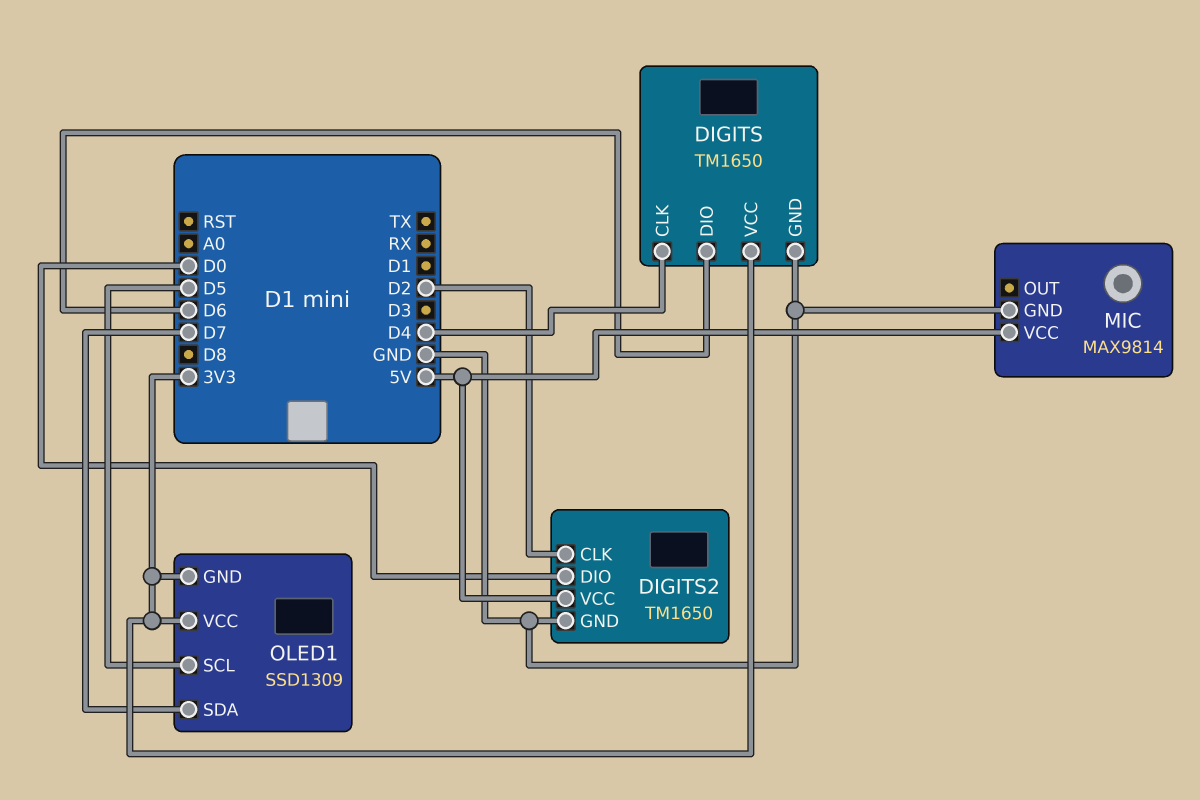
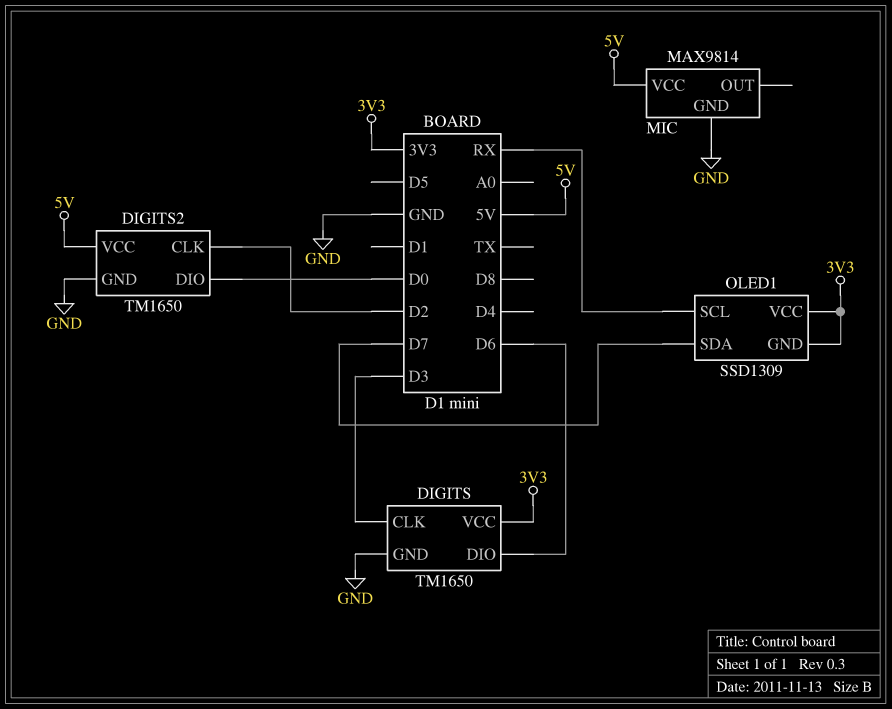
DIGITS pin CLK: D4 -> D3
OLED1 pin SCL: D5 -> RX

